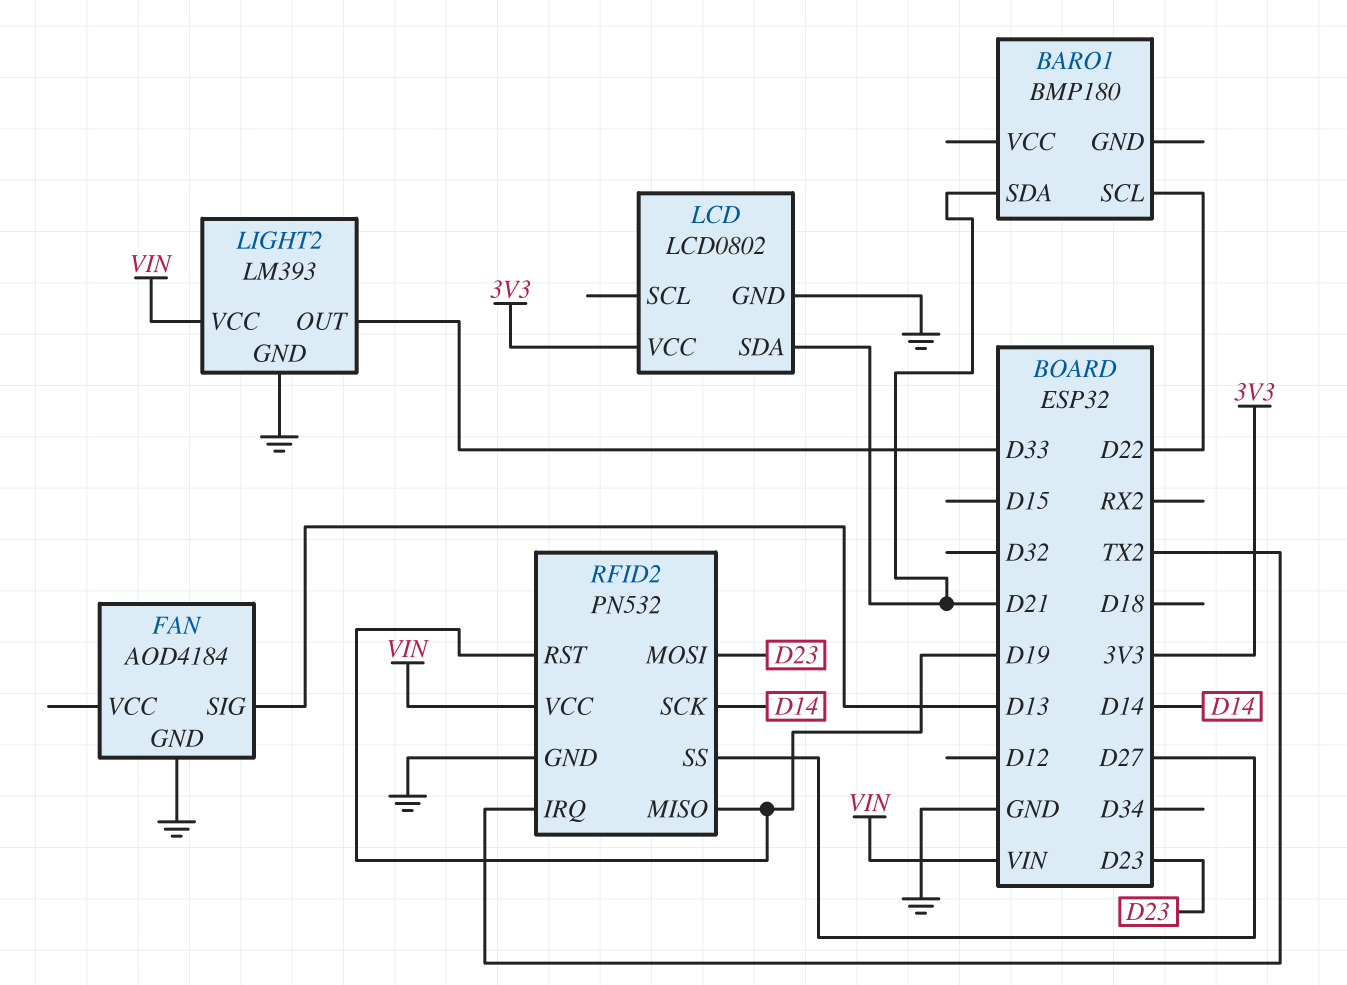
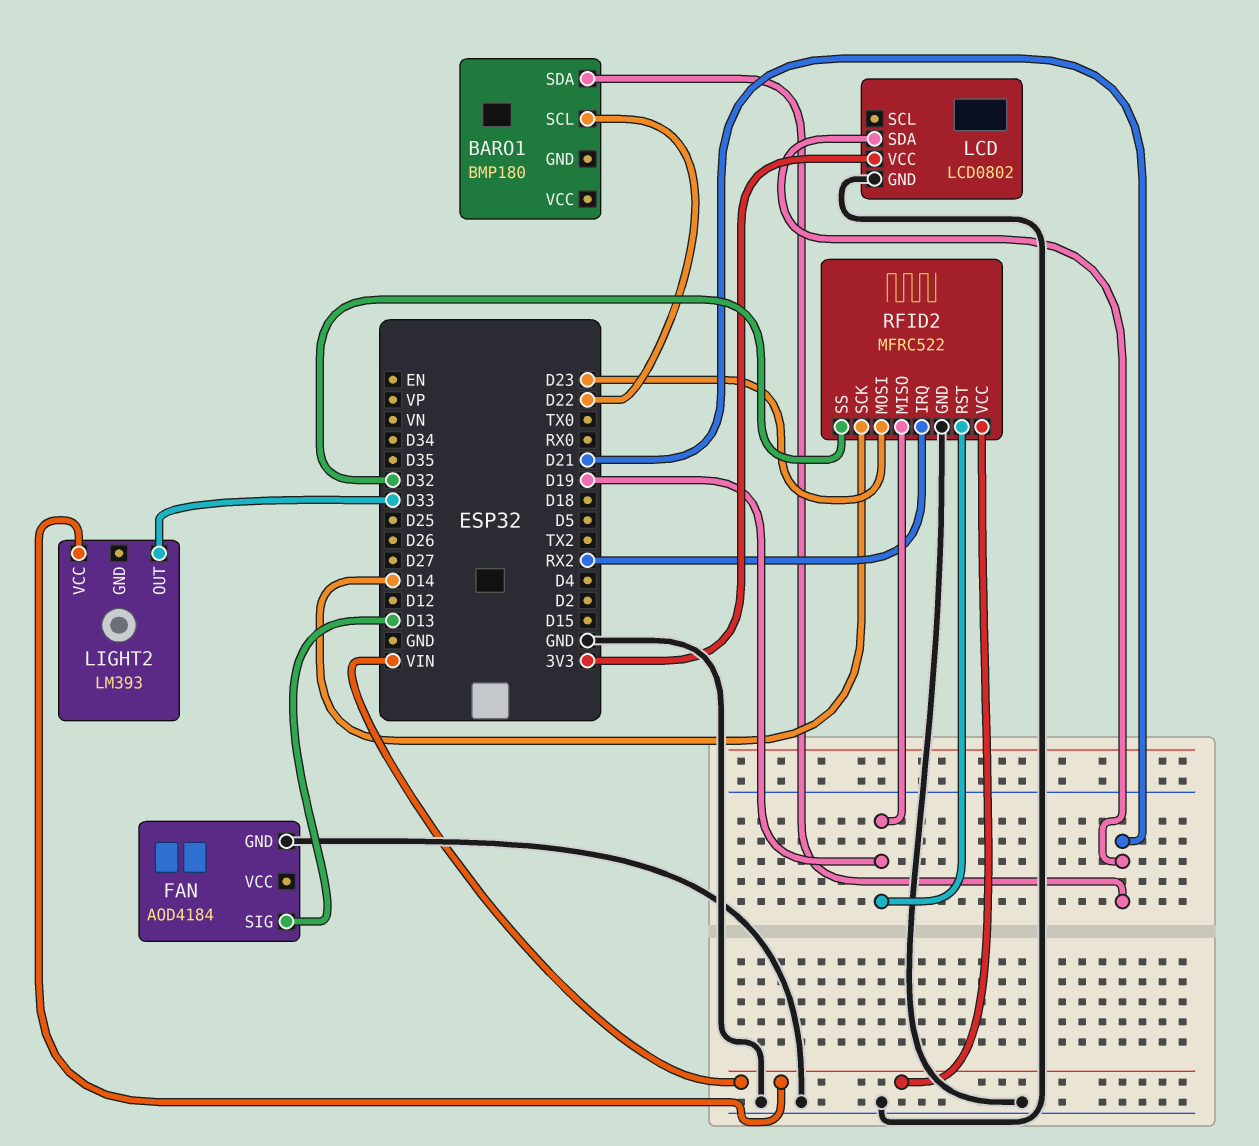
LIGHT2 pin GND: GND -> none
RFID2: PN532 -> MFRC522
RFID2 pin IRQ: TX2 -> RX2
RFID2 pin SS: D27 -> D32

